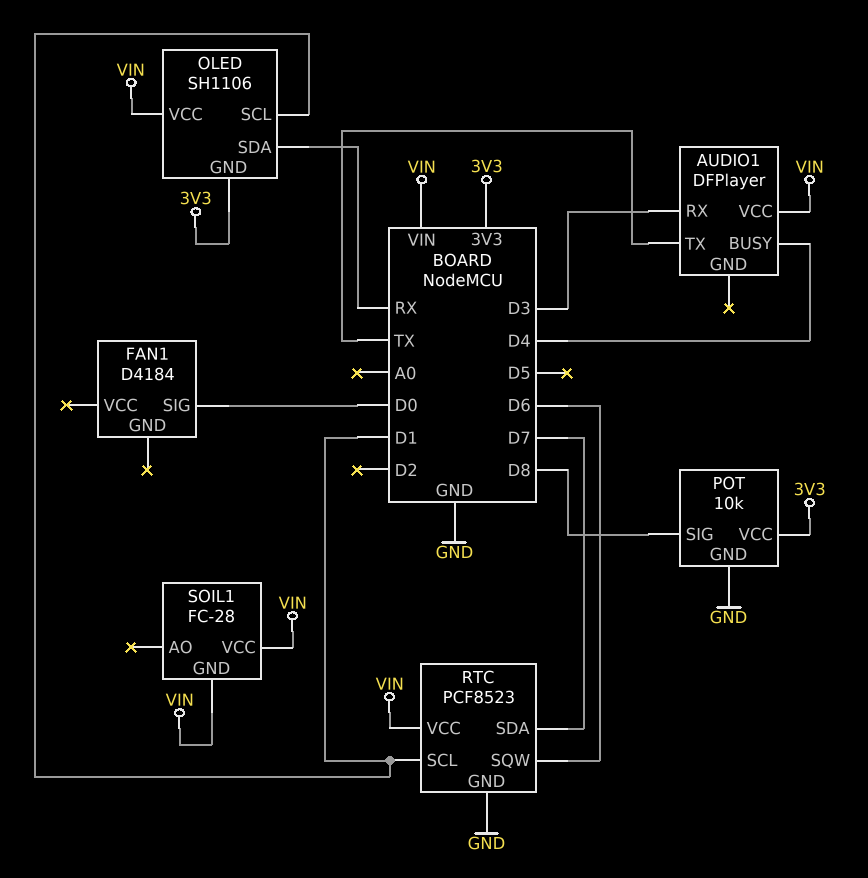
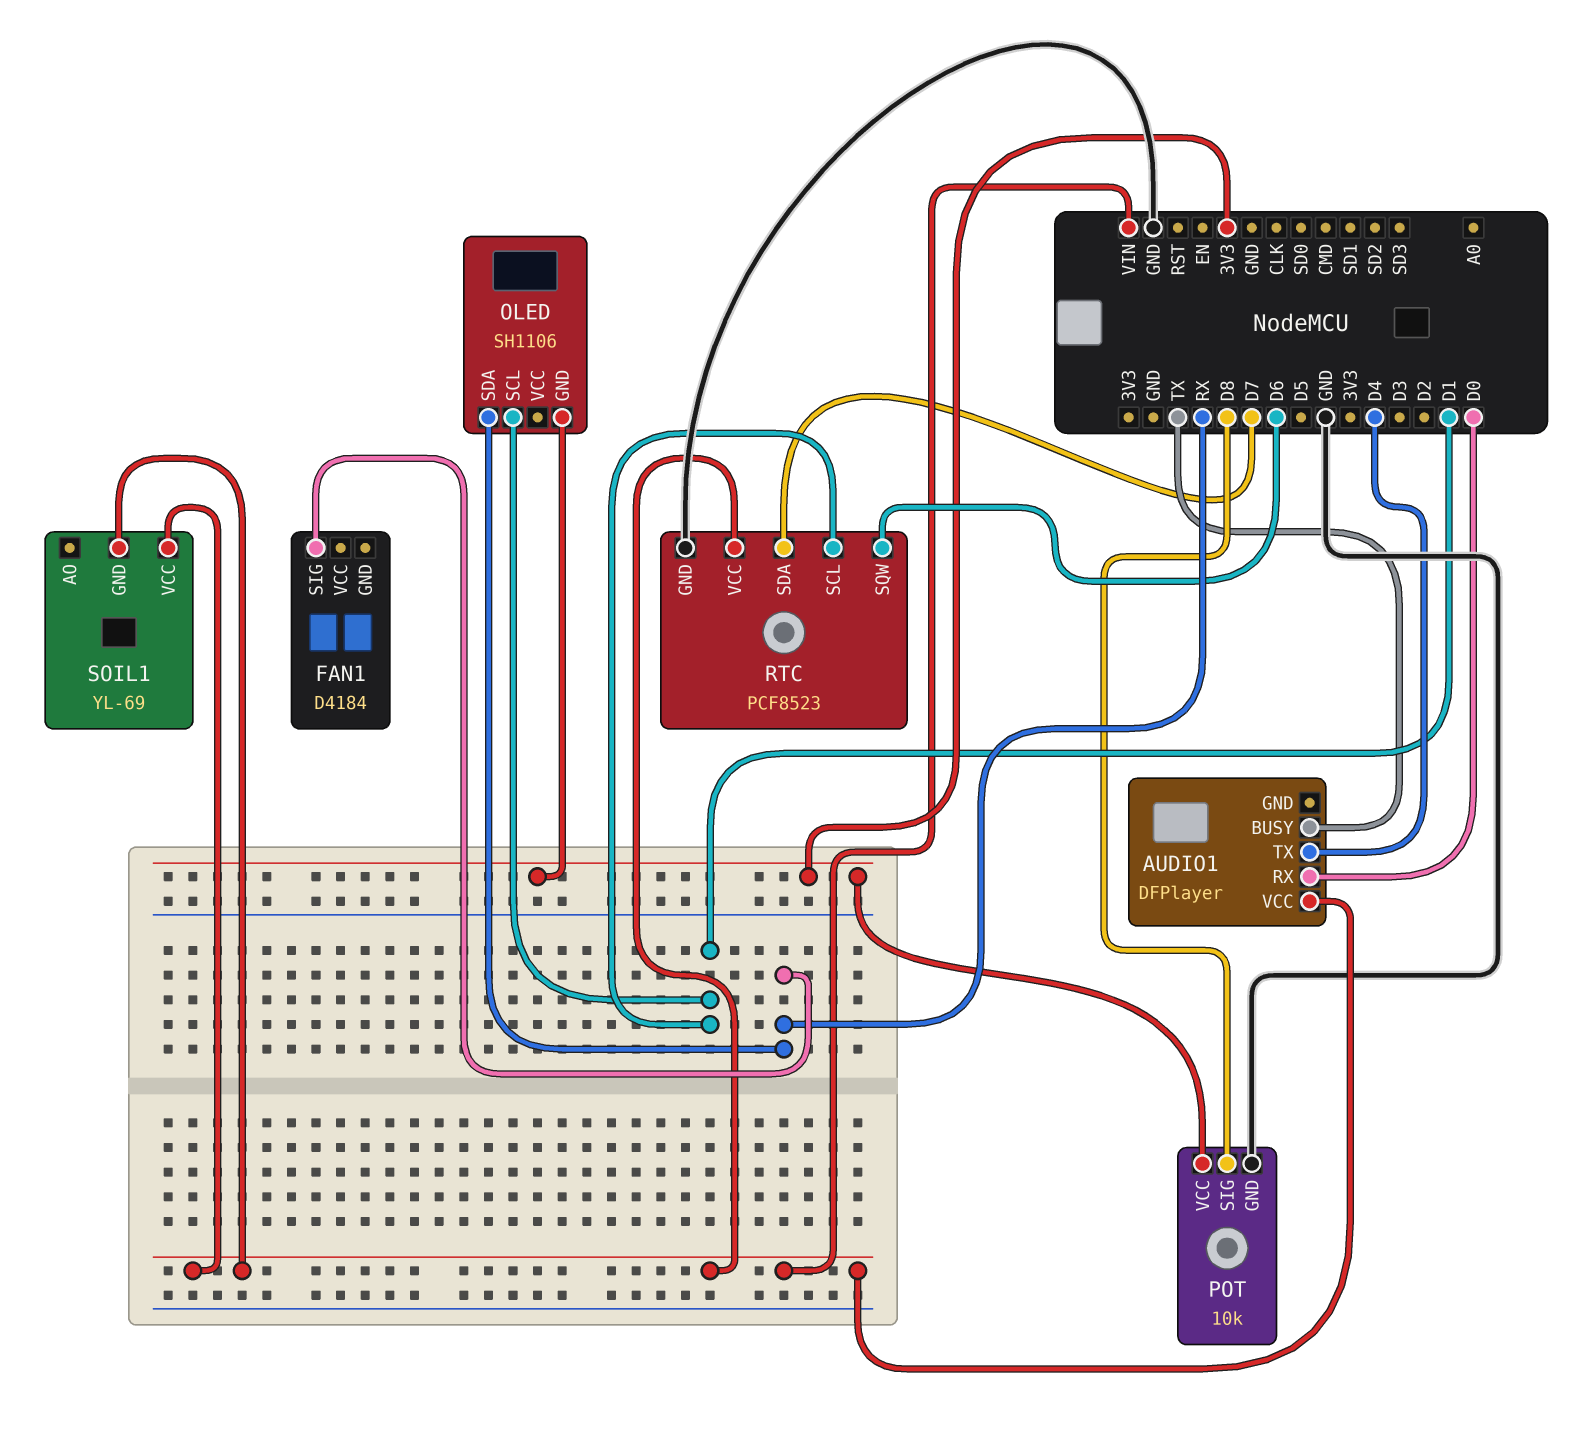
AUDIO1 pin BUSY: D4 -> TX
AUDIO1 pin RX: D3 -> D0
AUDIO1 pin TX: TX -> D4
FAN1 pin SIG: D0 -> RX
OLED pin VCC: VIN -> none
SOIL1: FC-28 -> YL-69

